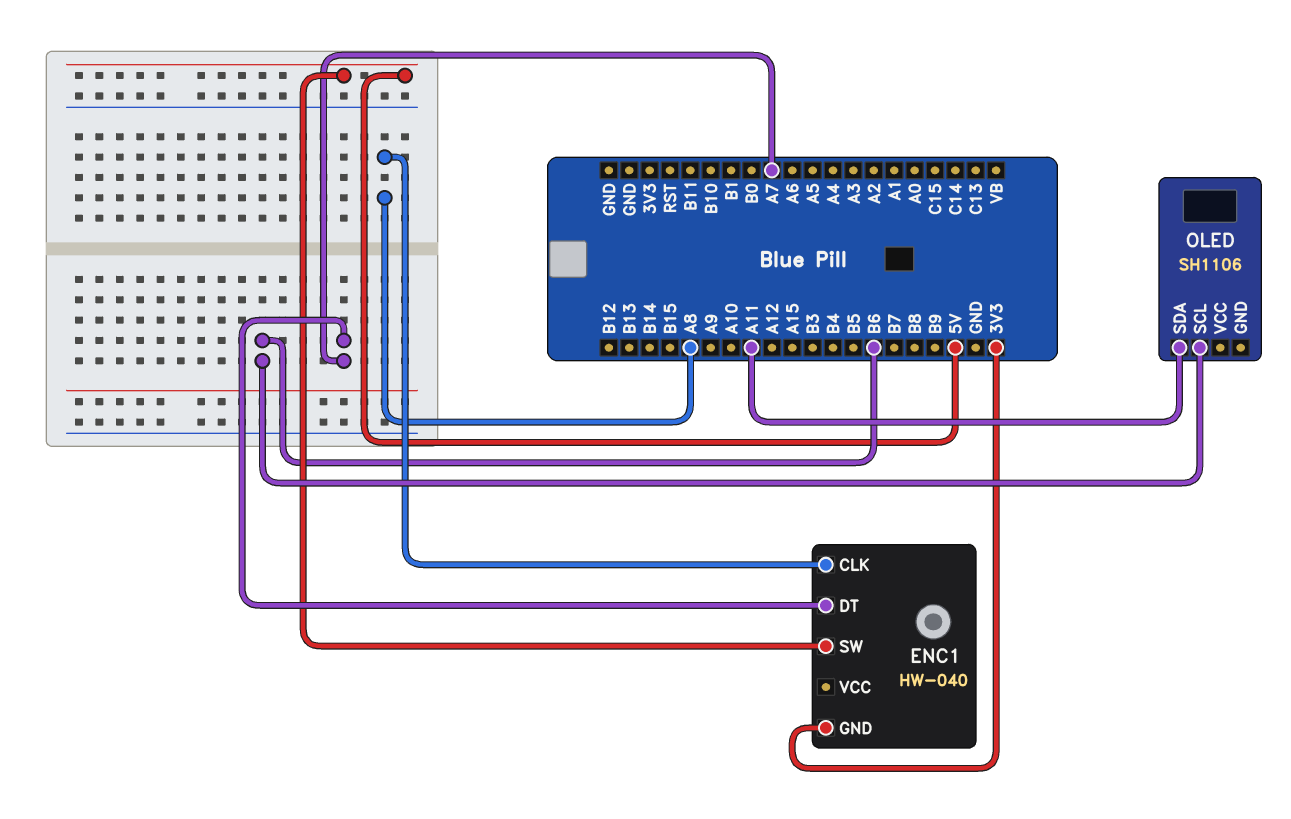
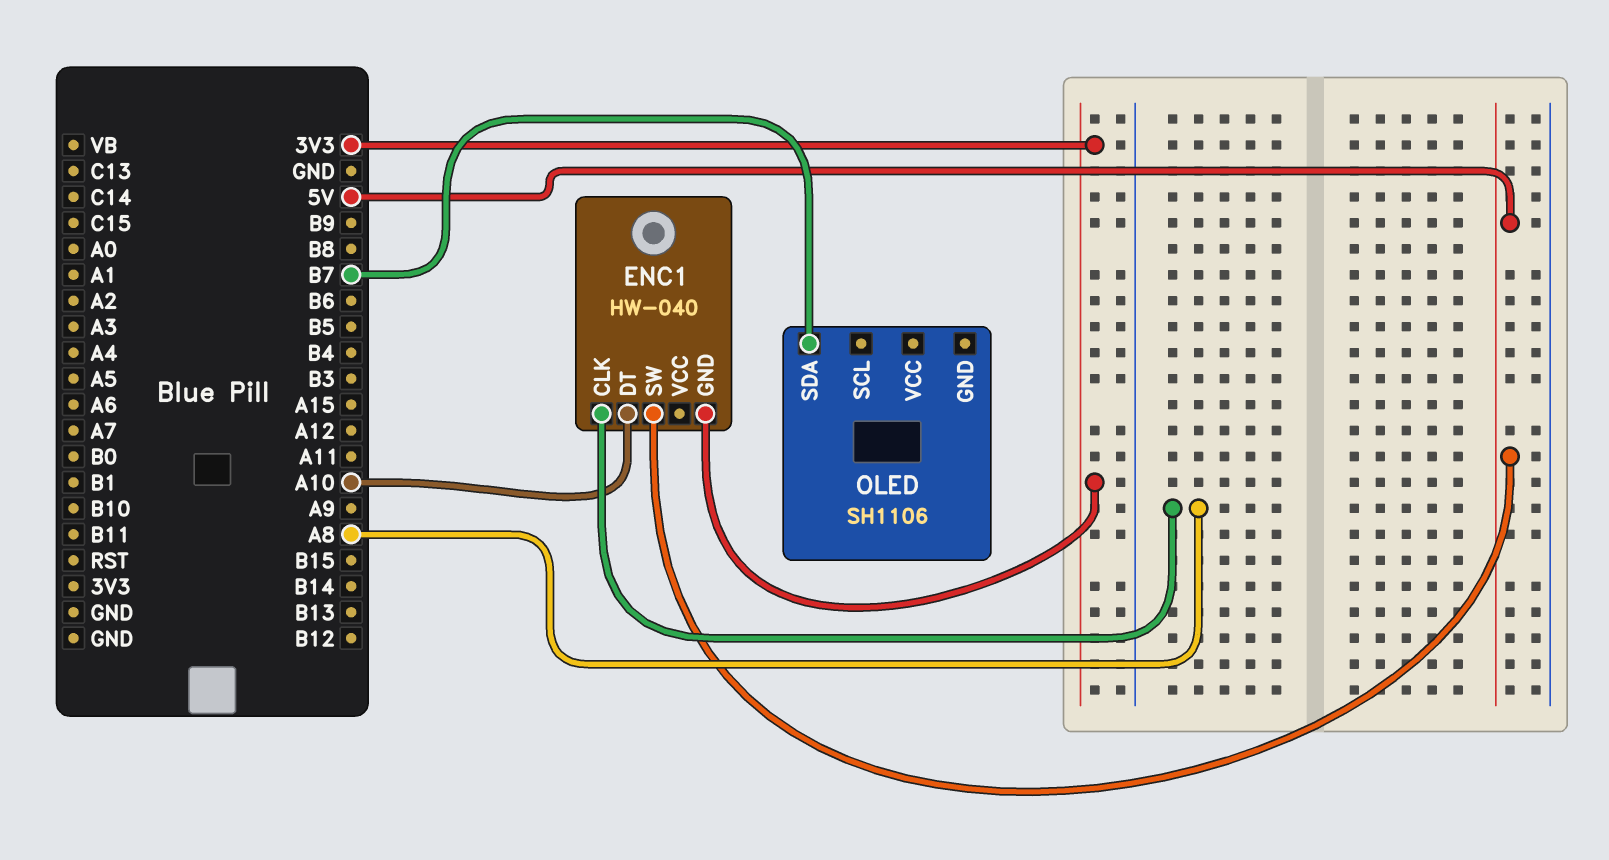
ENC1 pin DT: A7 -> A10
OLED pin SCL: B6 -> none
OLED pin SDA: A11 -> B7

